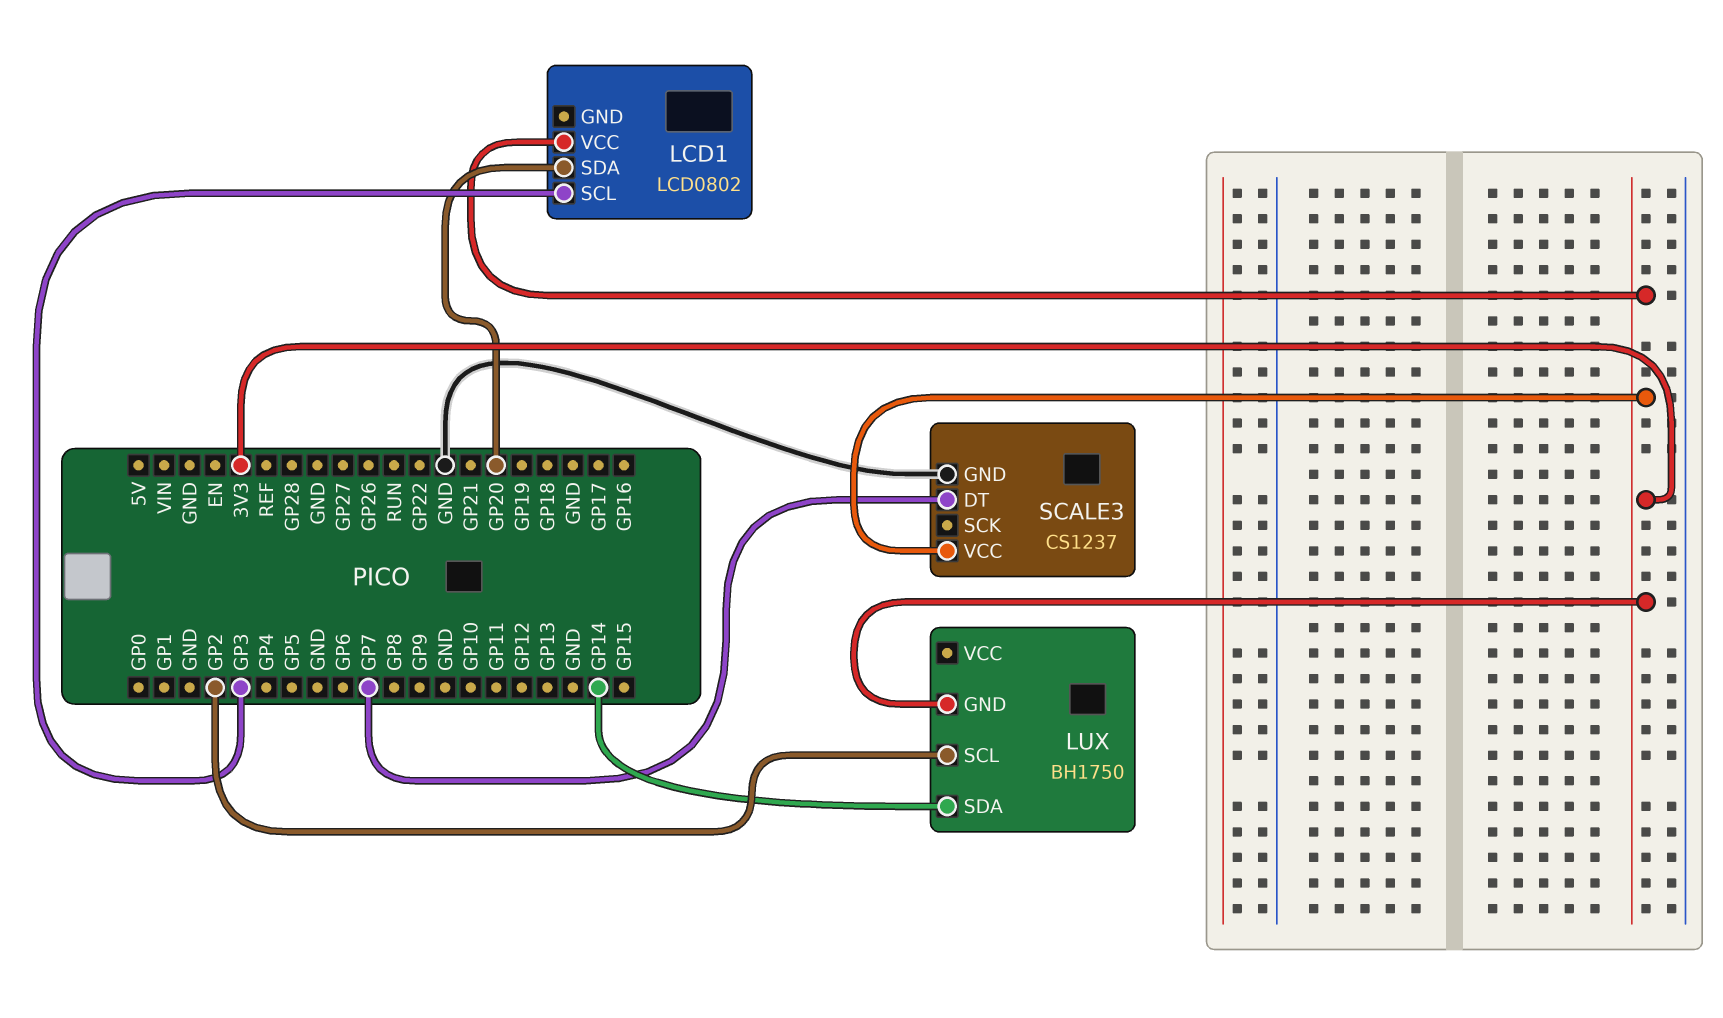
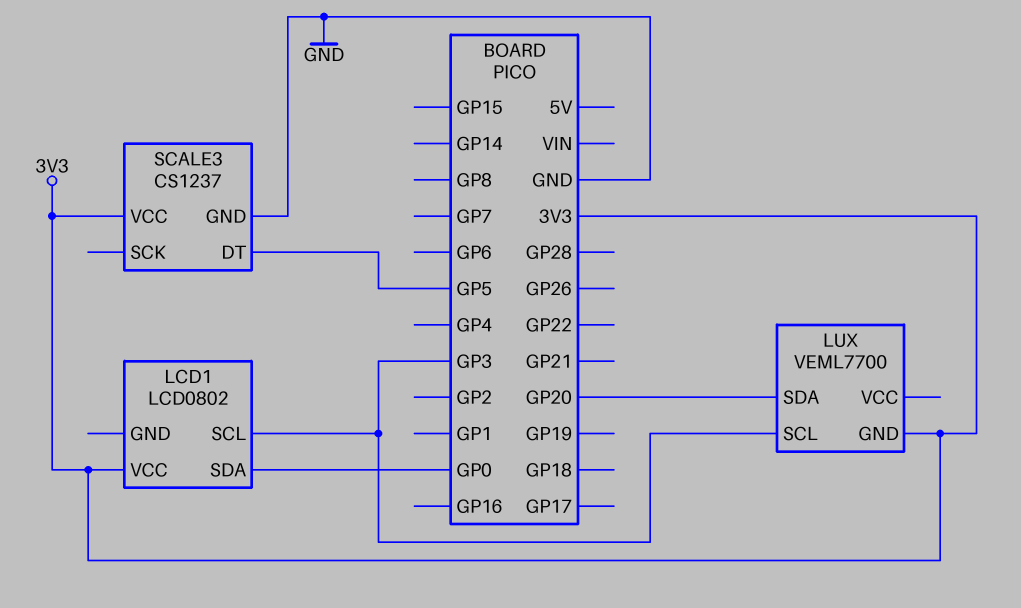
LCD1 pin SDA: GP20 -> GP0
LUX: BH1750 -> VEML7700
LUX pin SCL: GP2 -> GP3
LUX pin SDA: GP14 -> GP20
SCALE3 pin DT: GP7 -> GP5

